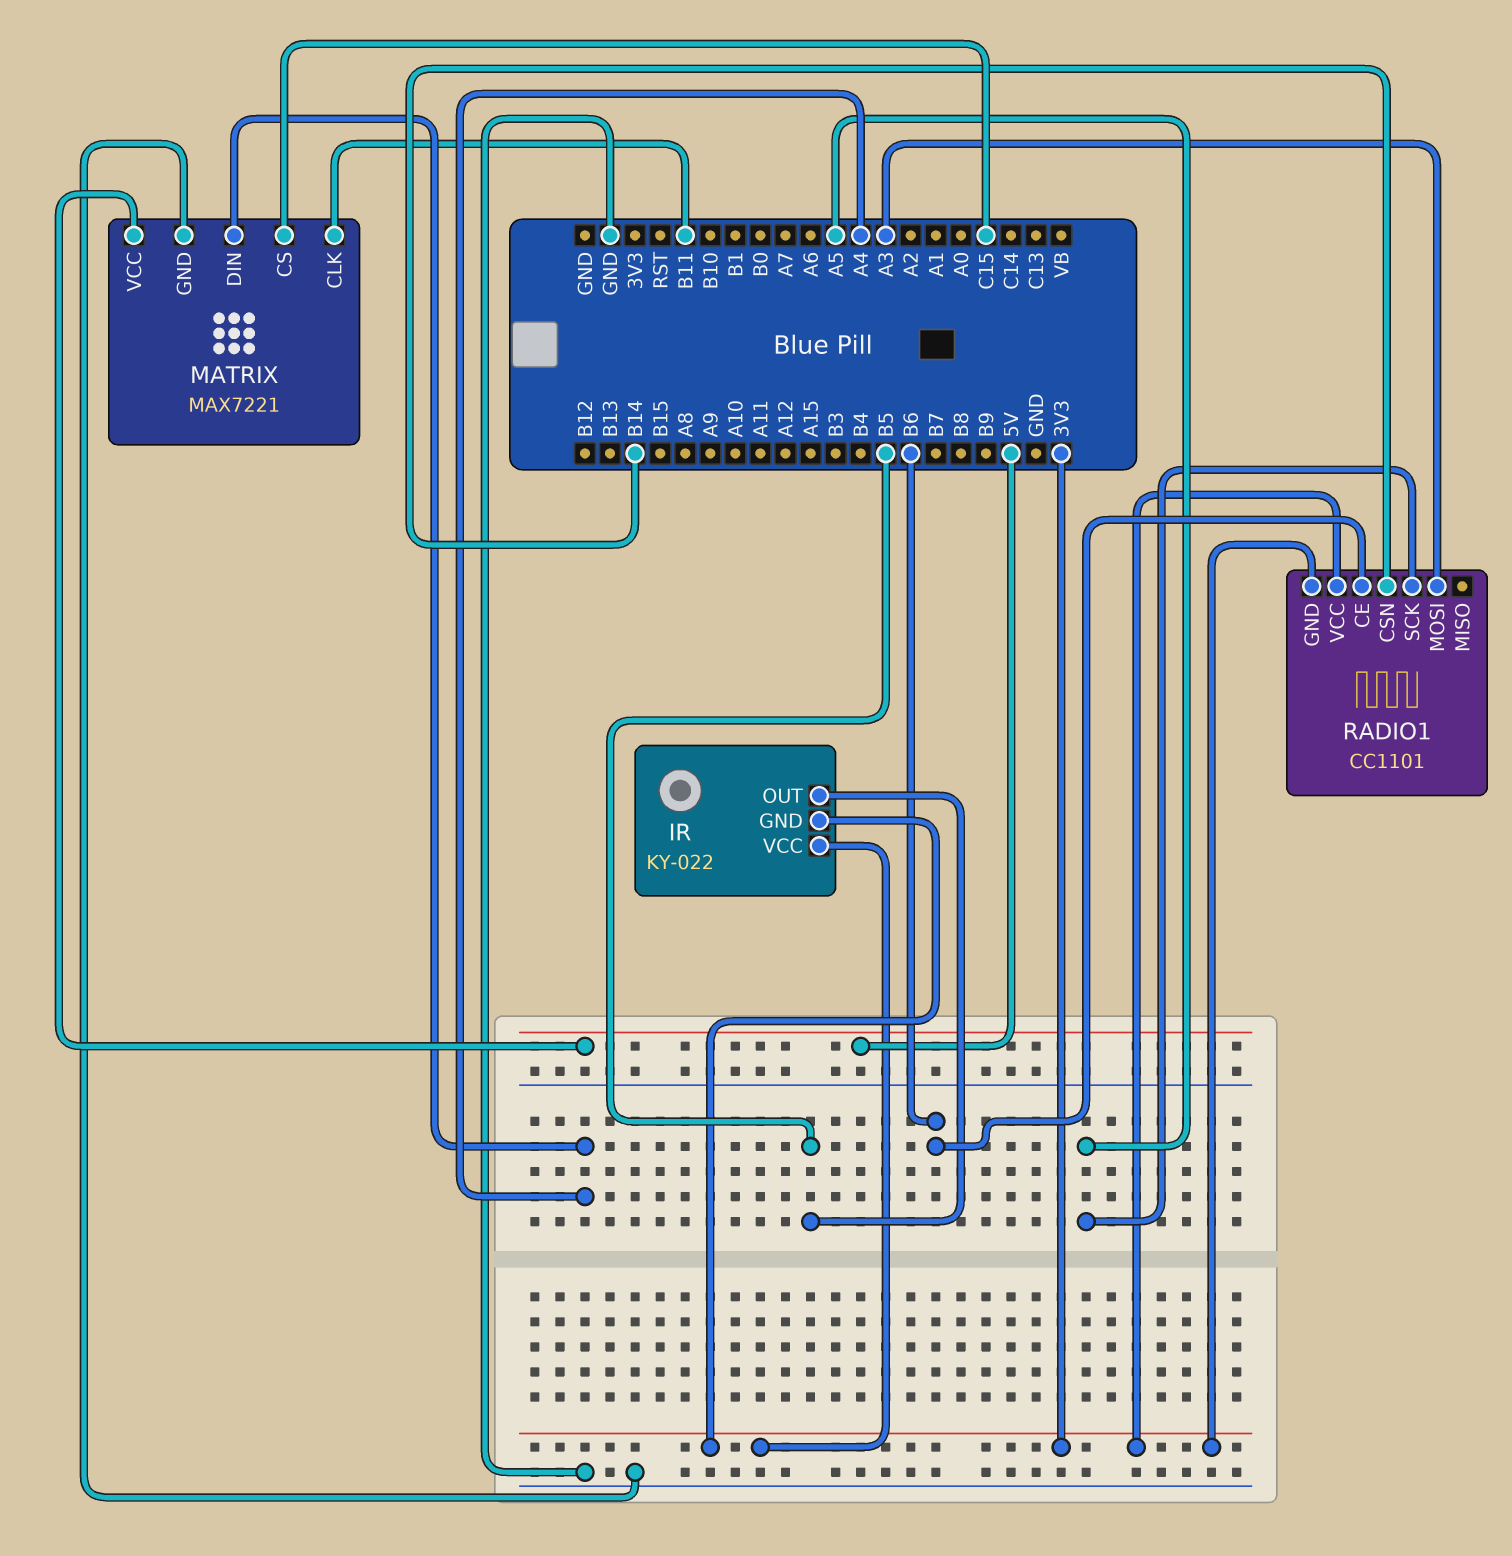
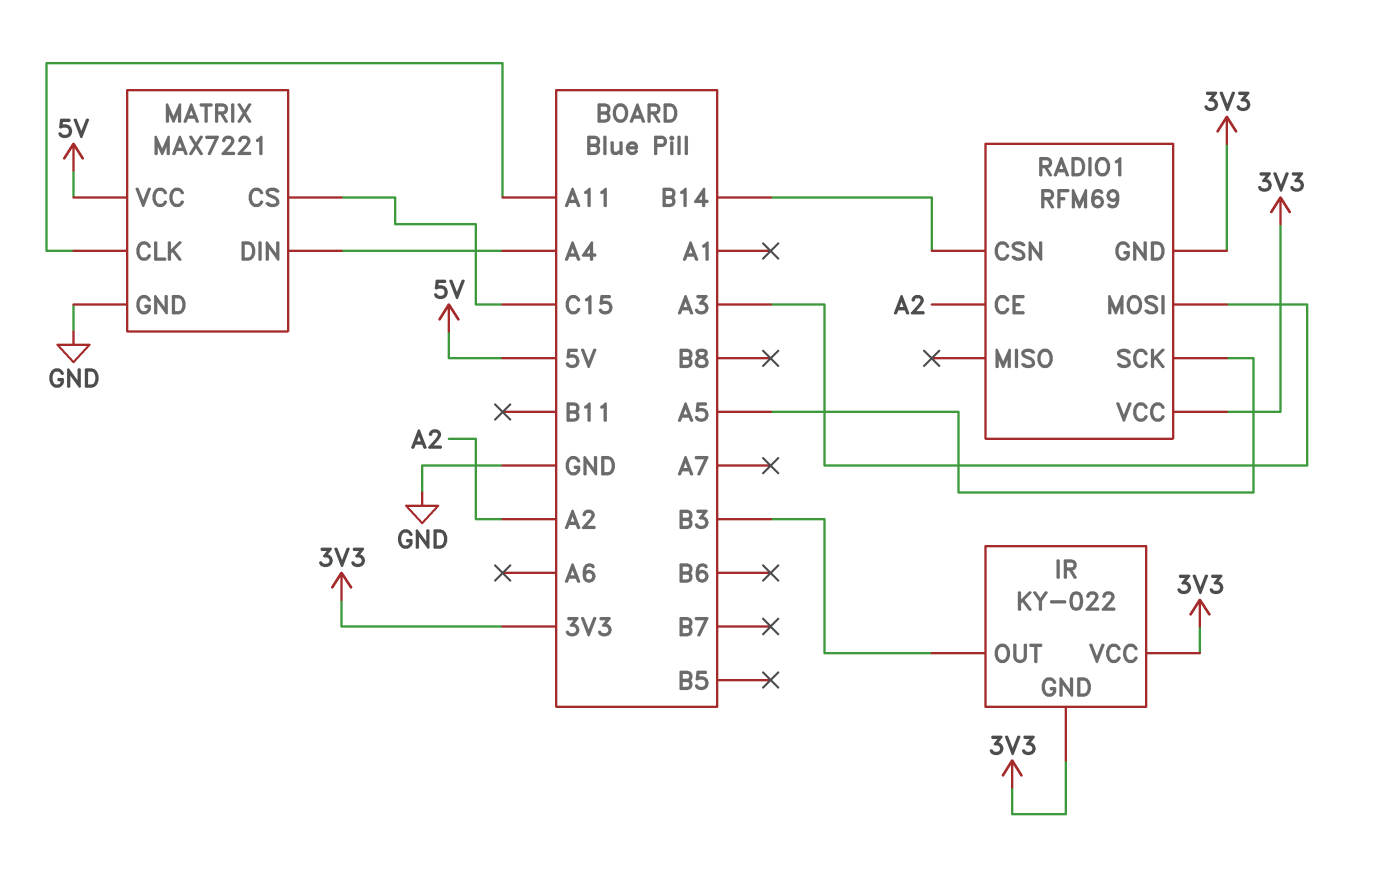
IR pin OUT: B5 -> B3
MATRIX pin CLK: B11 -> A11
RADIO1: CC1101 -> RFM69
RADIO1 pin CE: B6 -> A2

